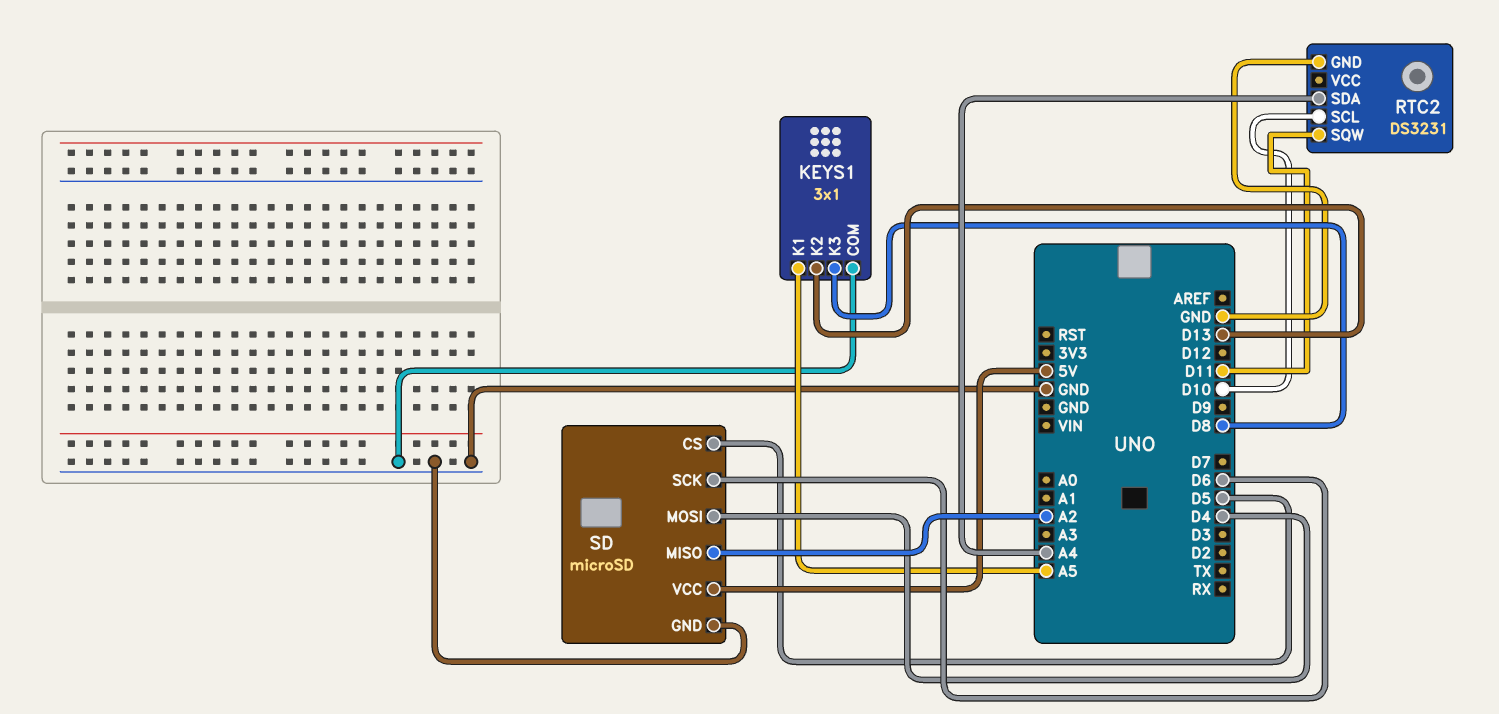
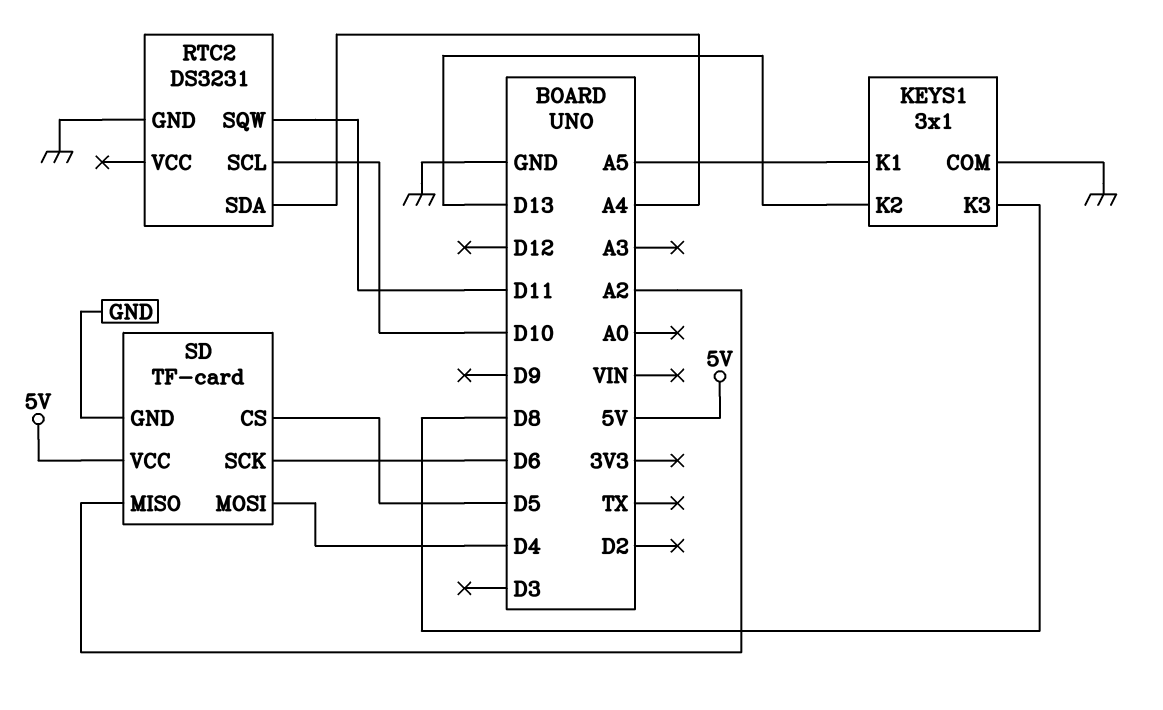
SD: microSD -> TF-card

